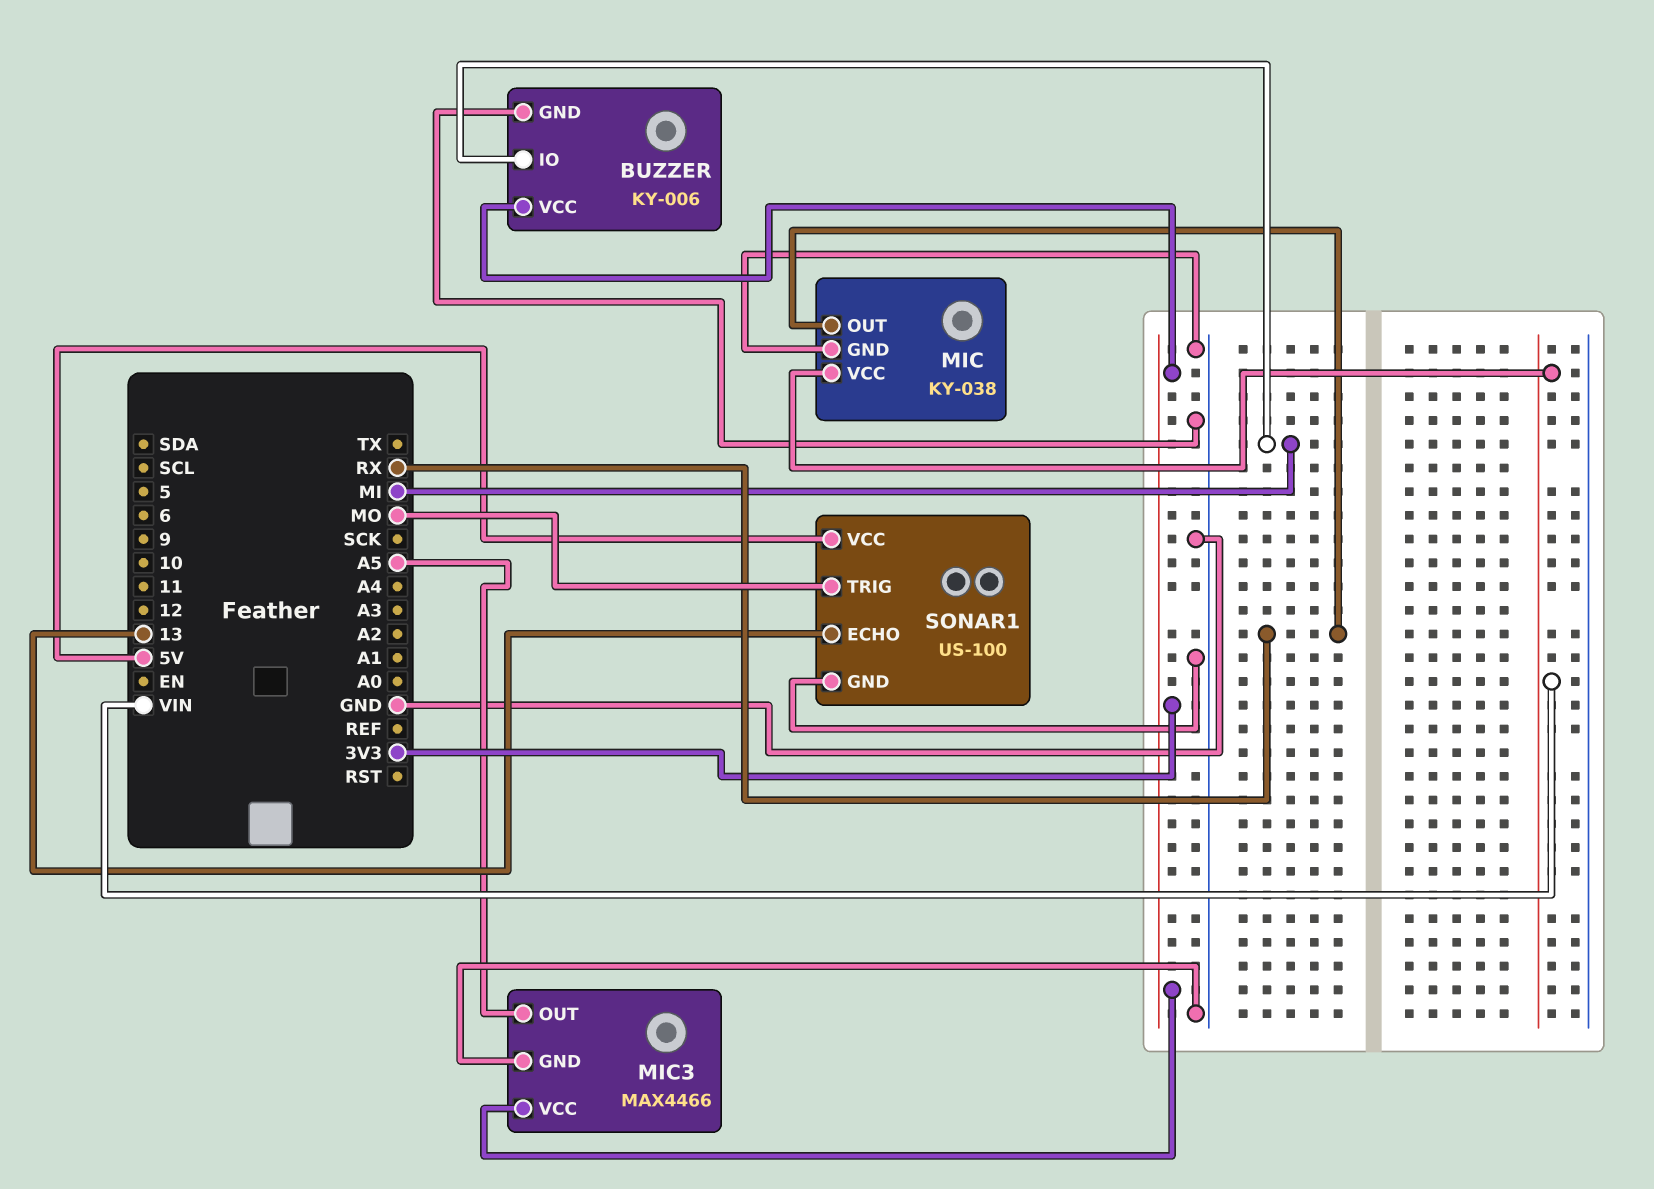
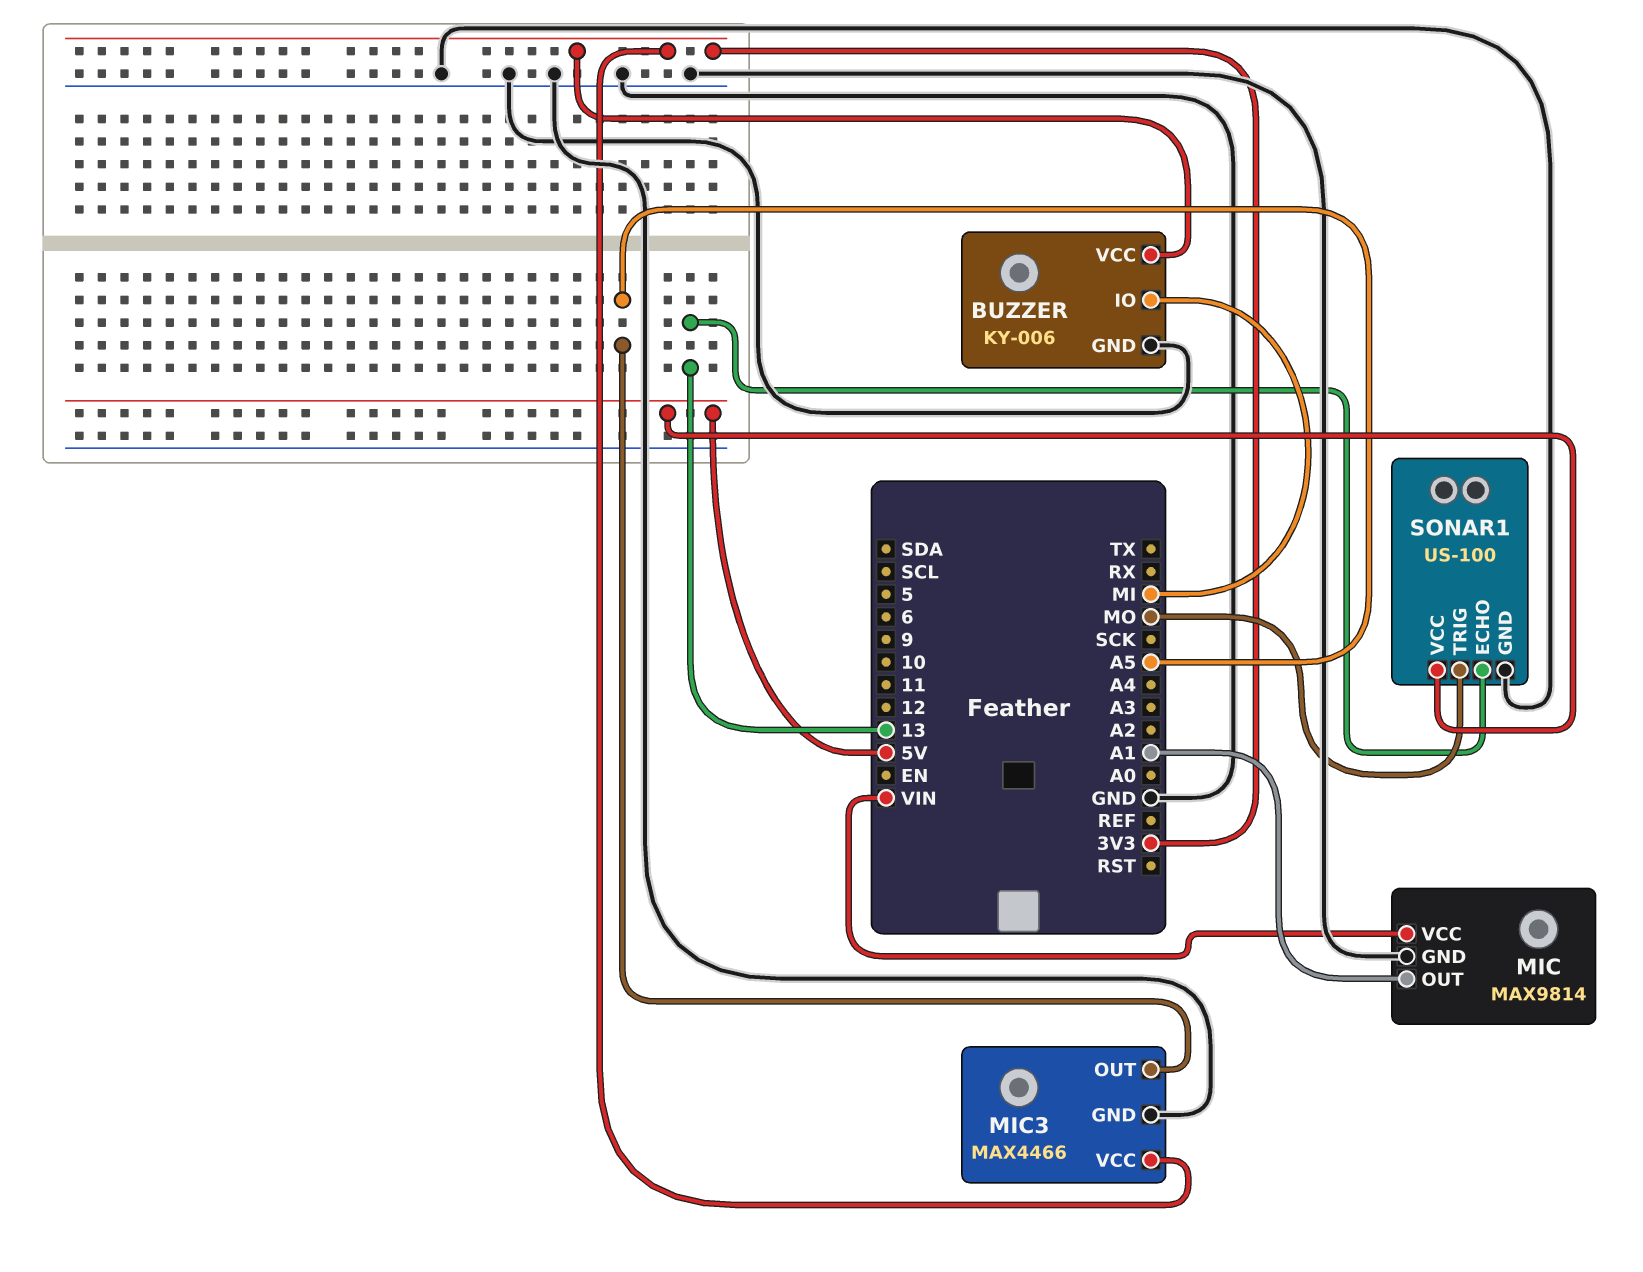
MIC: KY-038 -> MAX9814
MIC pin OUT: RX -> A1

